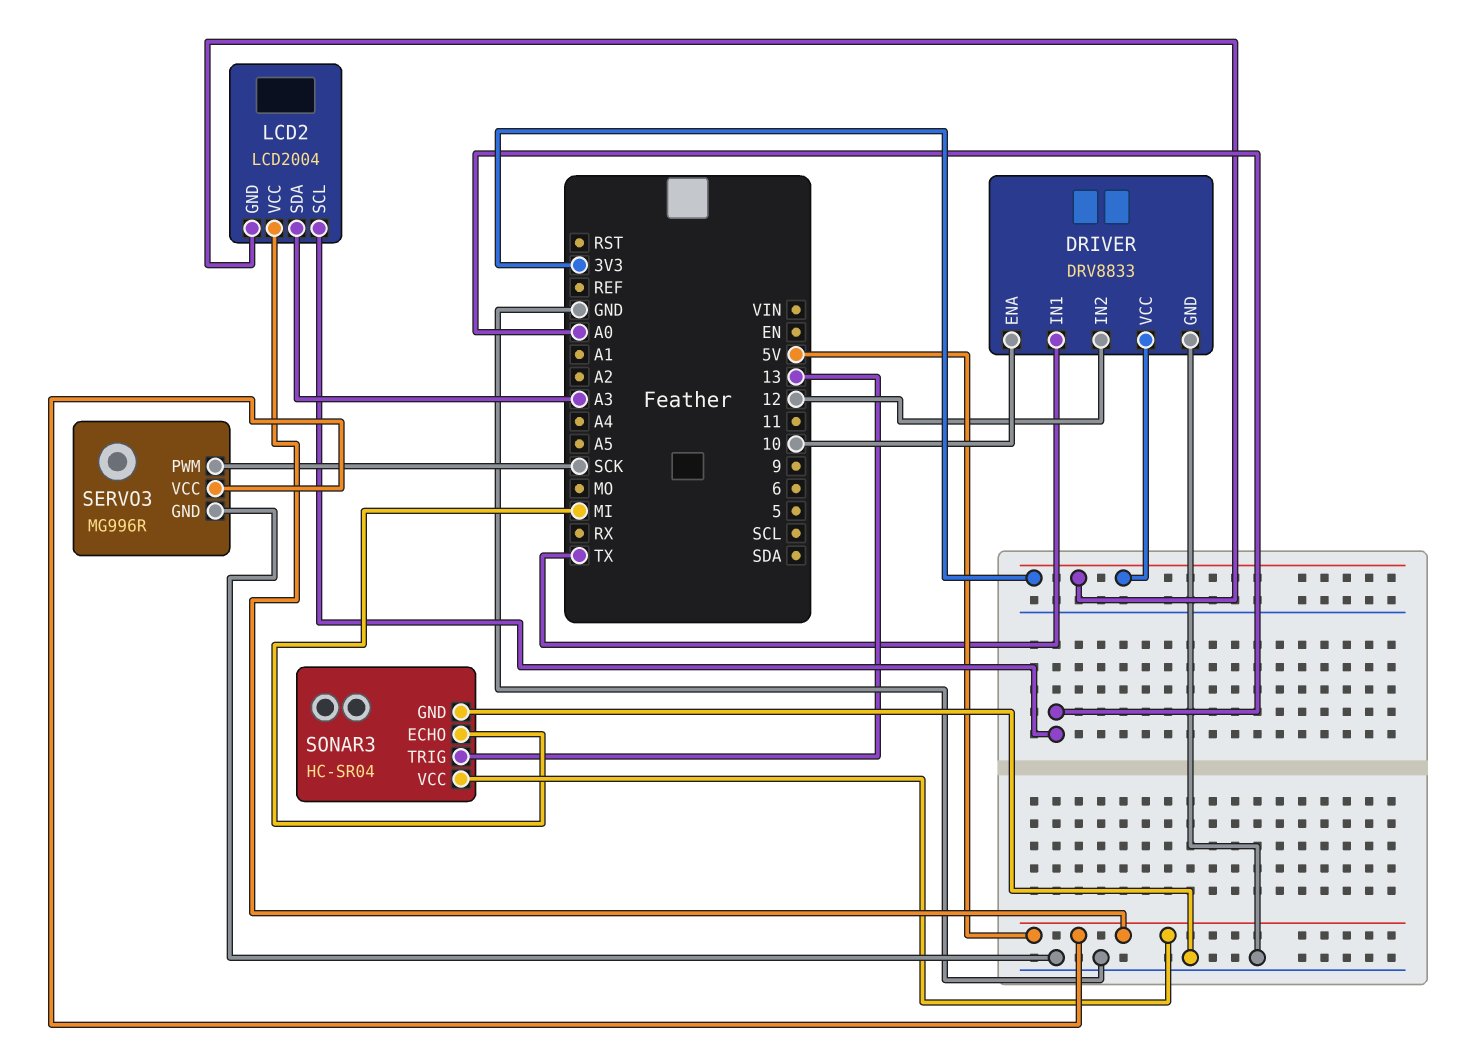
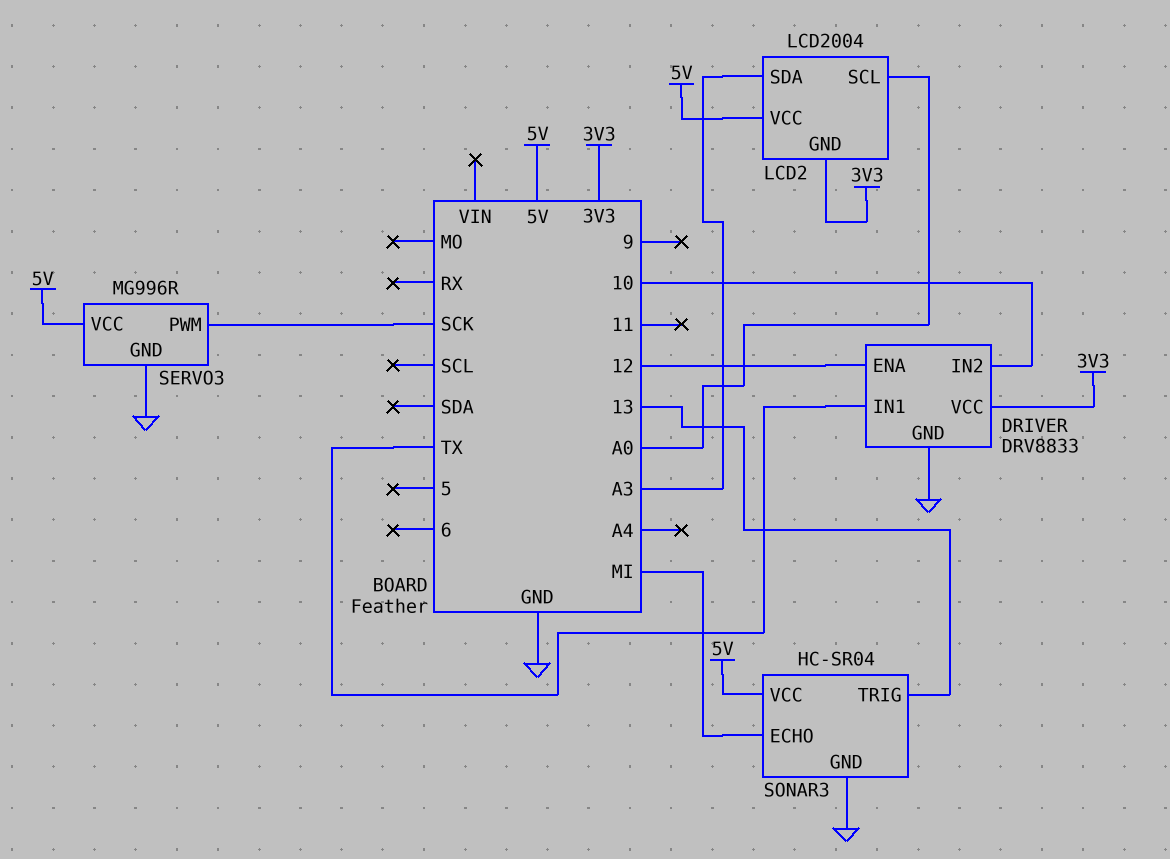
DRIVER pin ENA: 10 -> 12
DRIVER pin IN2: 12 -> 10

